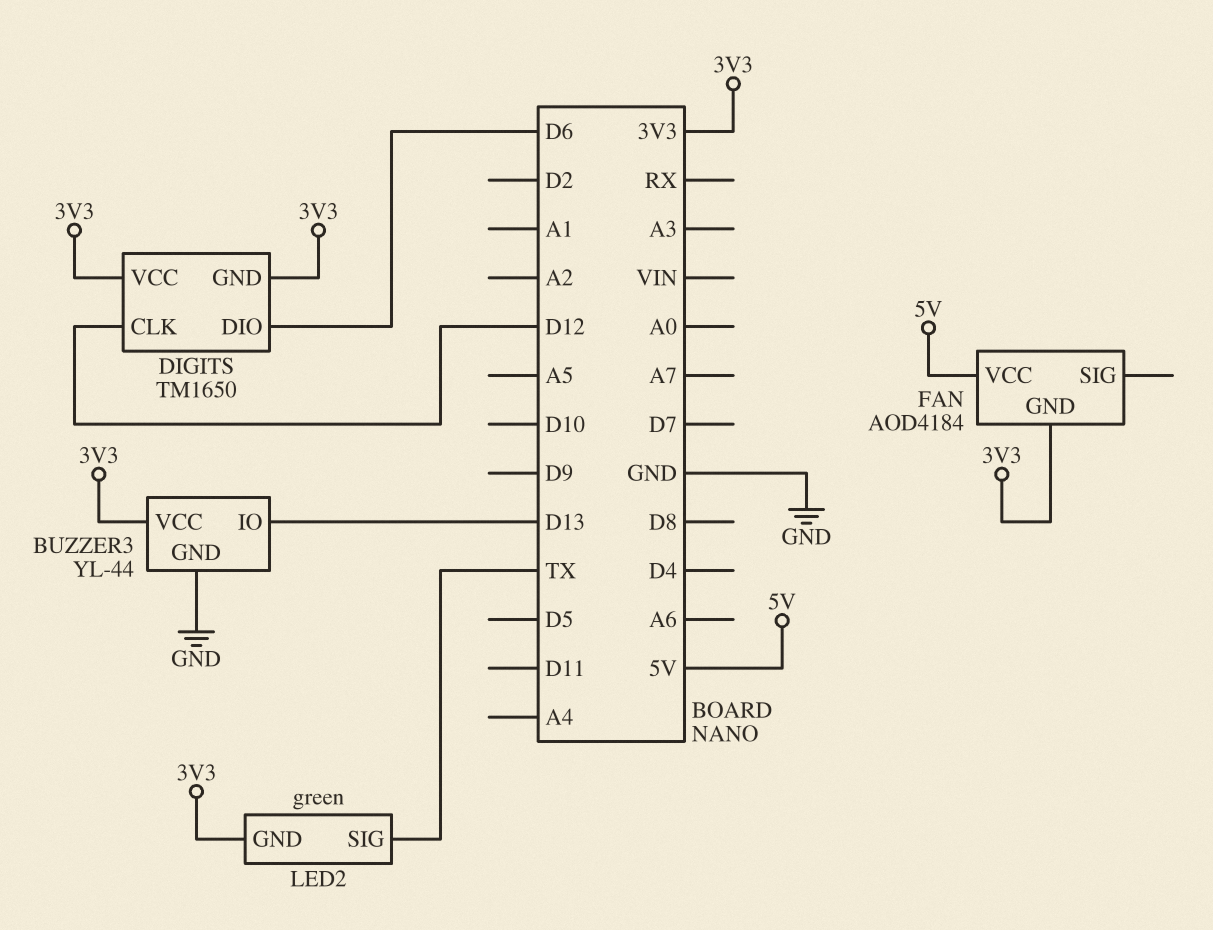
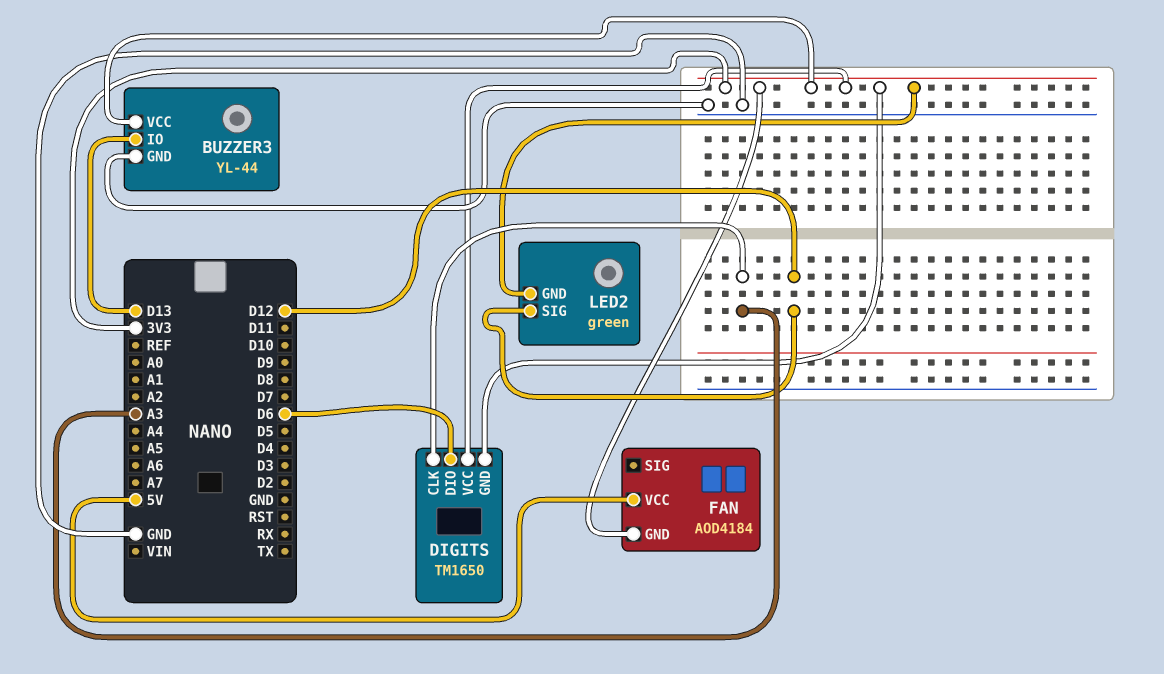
DIGITS pin CLK: D12 -> A3
LED2 pin SIG: TX -> D12

